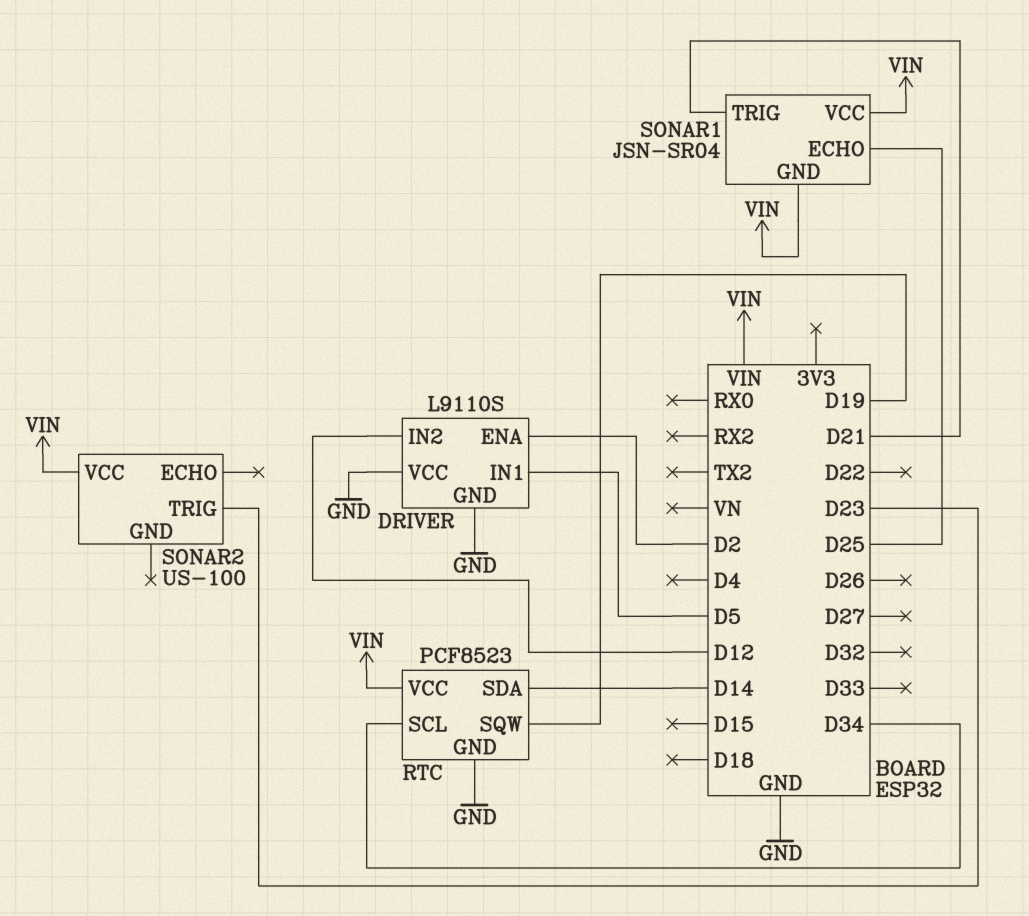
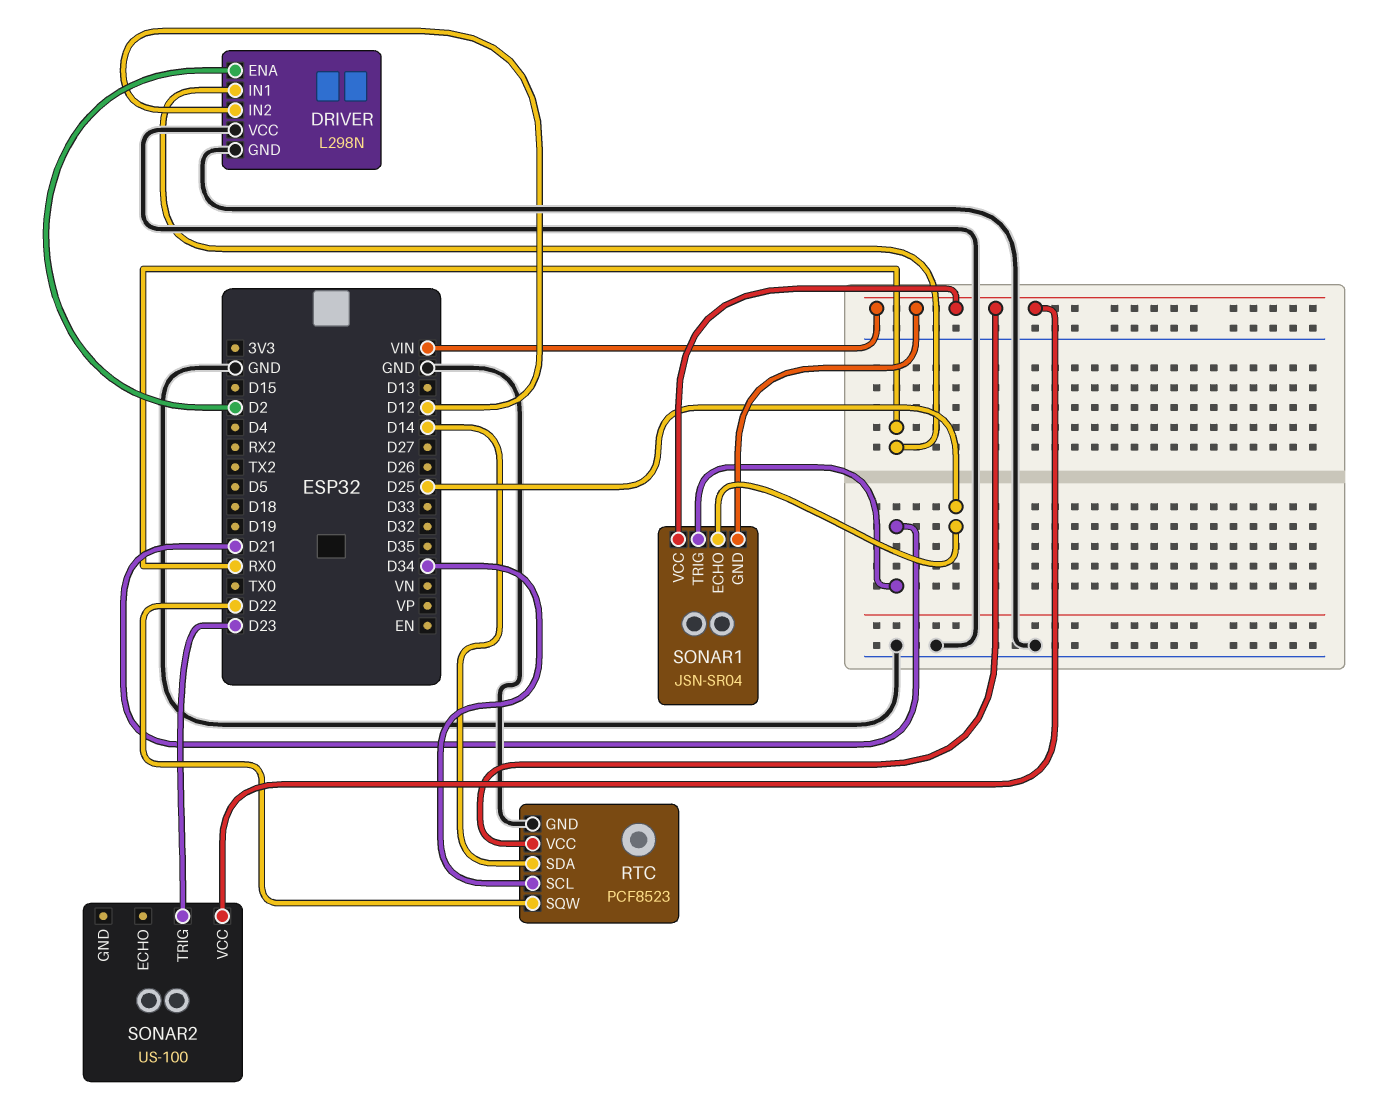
DRIVER: L9110S -> L298N
DRIVER pin IN1: D5 -> RX0
RTC pin SQW: D19 -> D22

